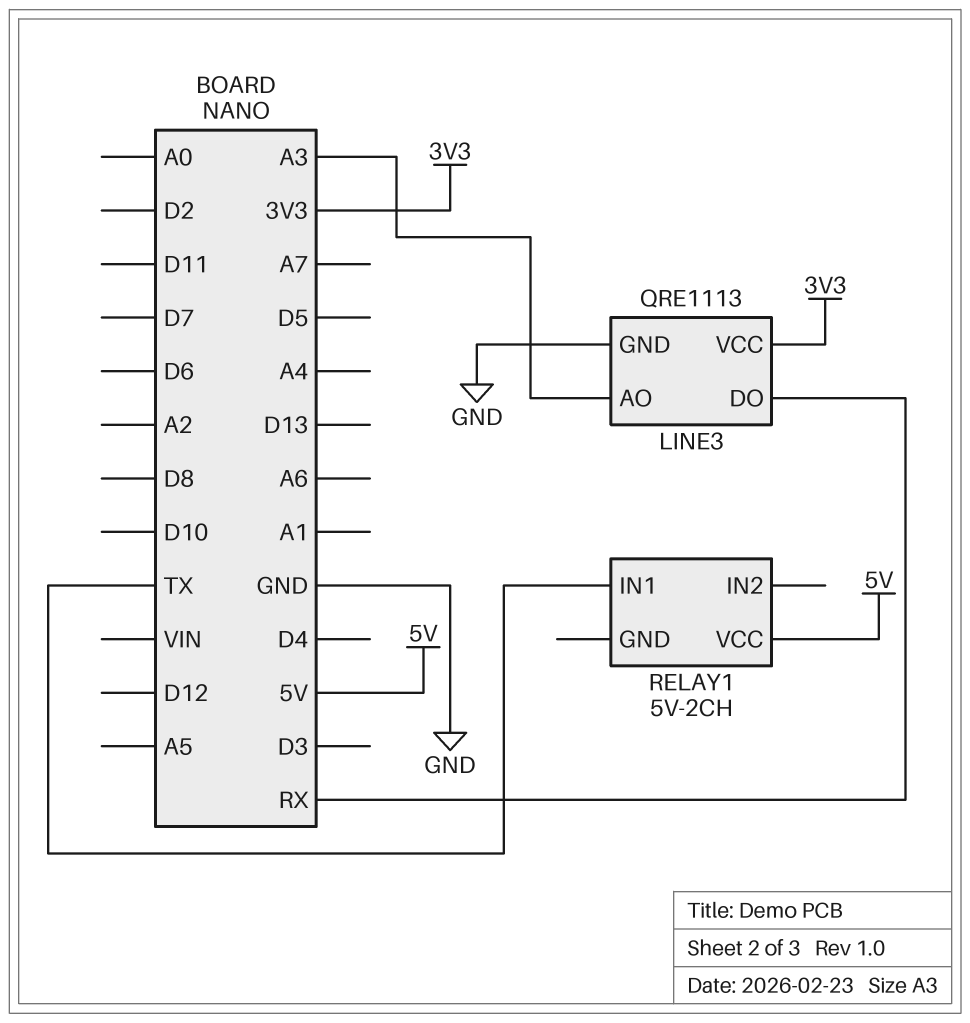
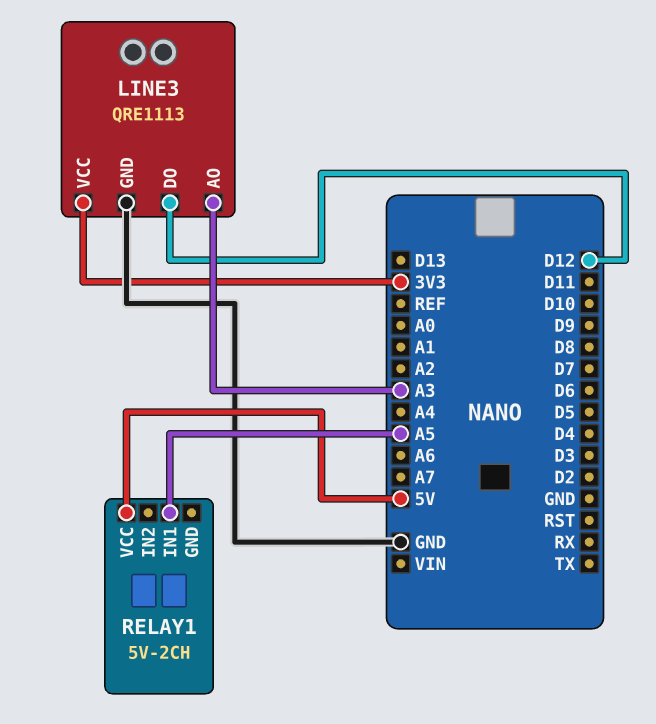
LINE3 pin DO: RX -> D12
RELAY1 pin IN1: TX -> A5

